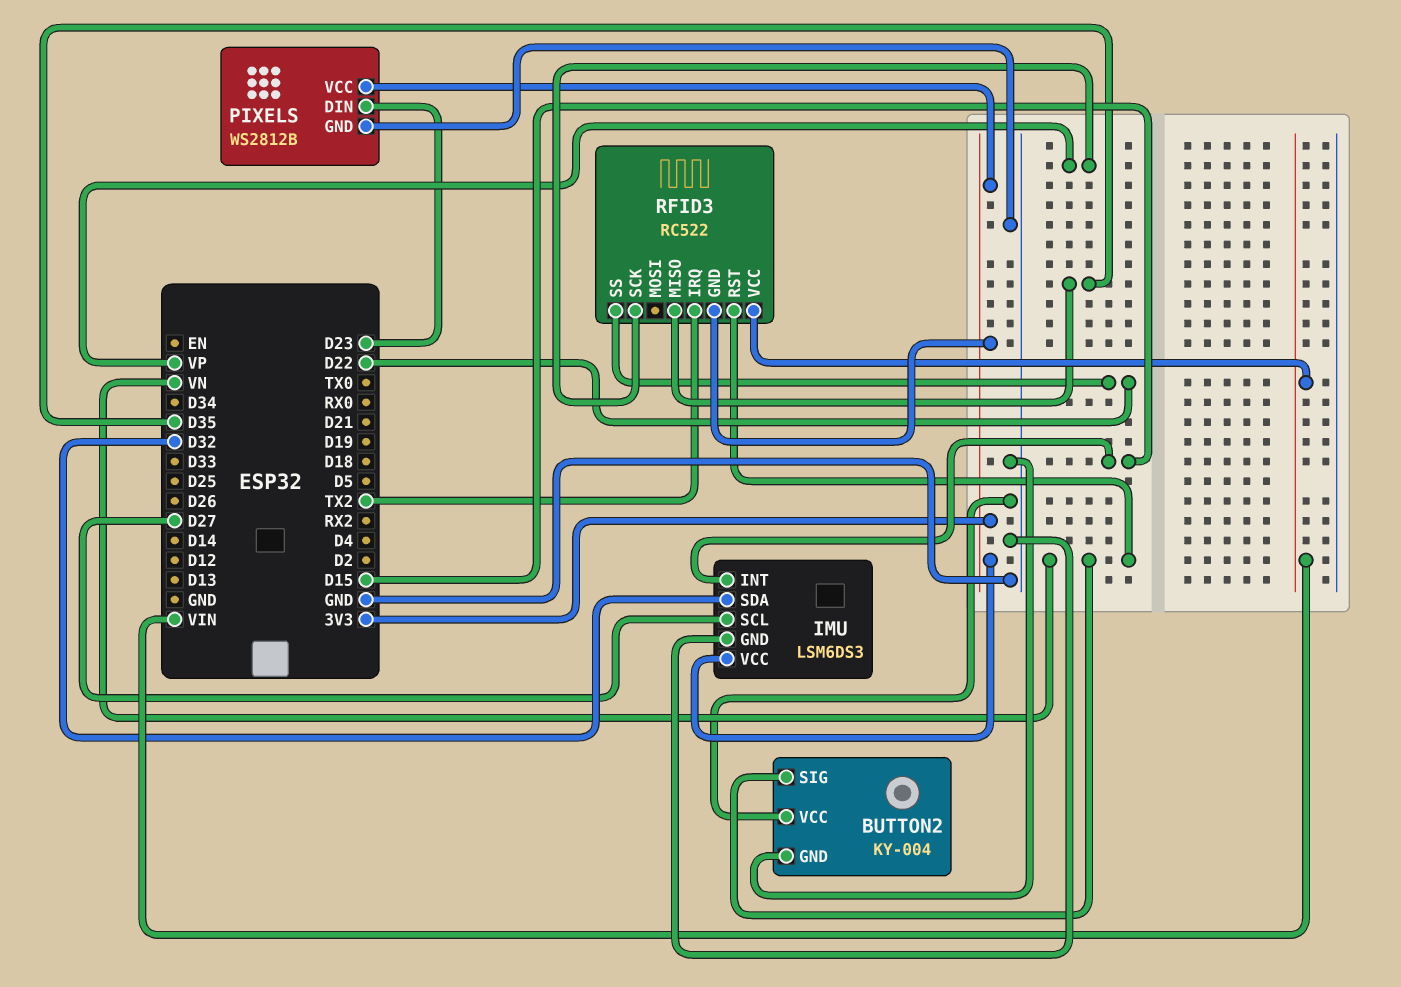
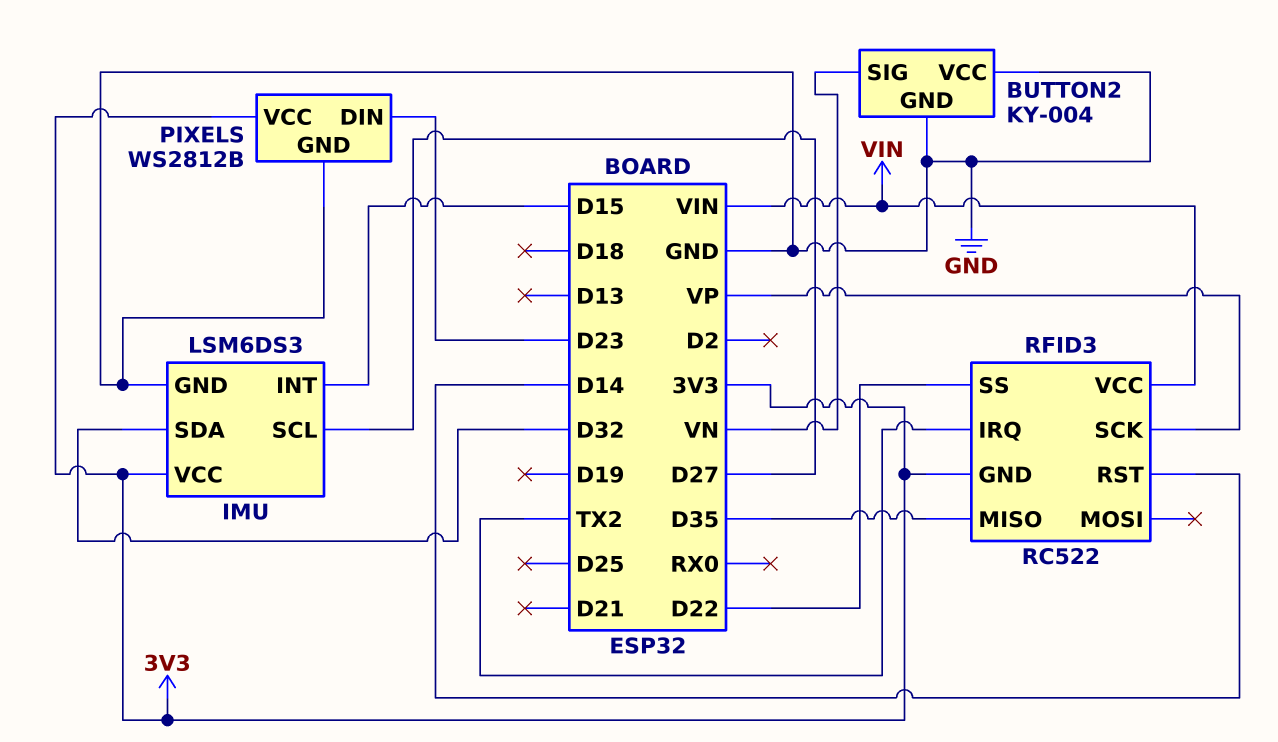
RFID3 pin RST: VN -> D14

